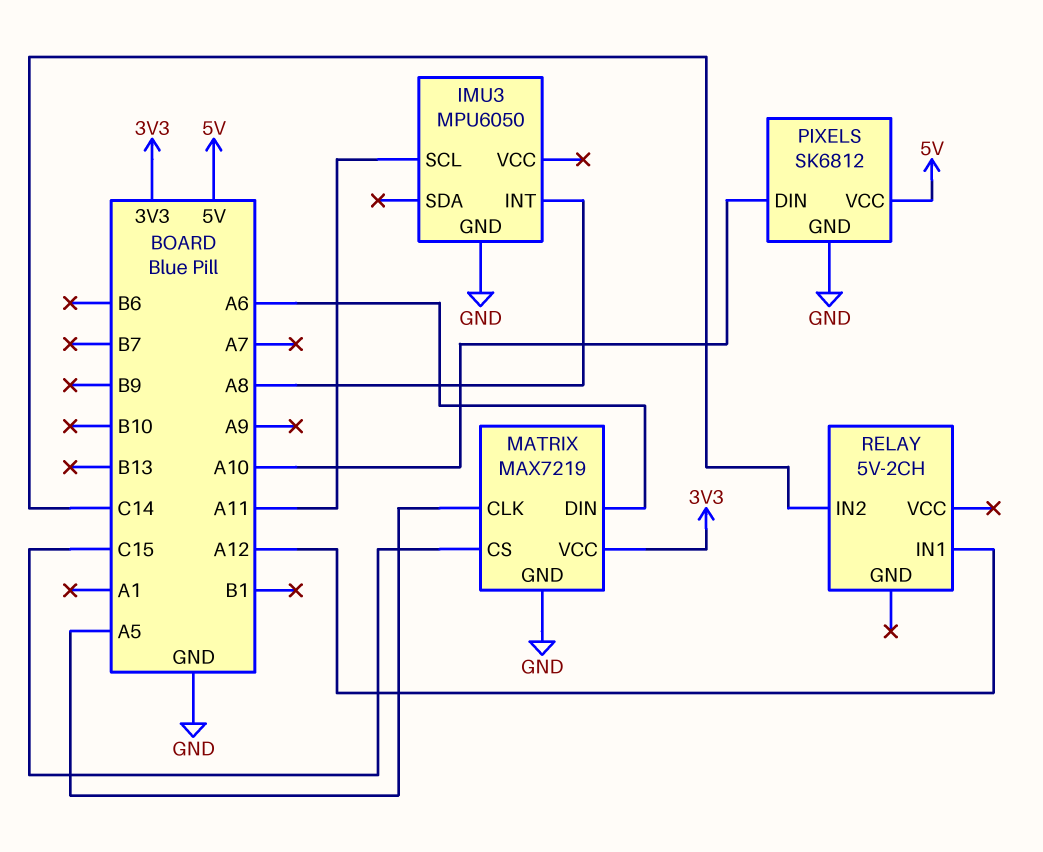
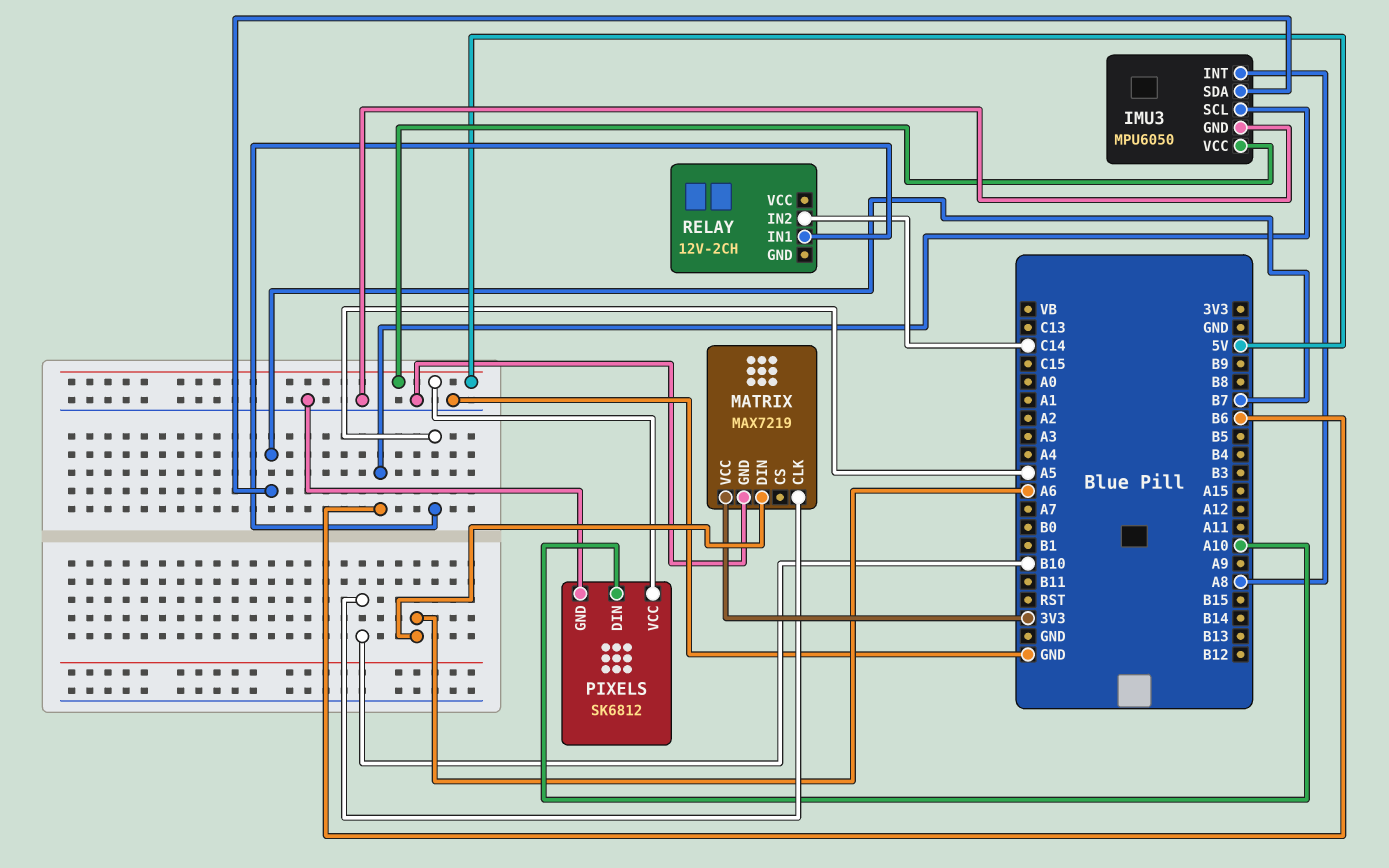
IMU3 pin SCL: A11 -> B6
IMU3 pin SDA: none -> B7
IMU3 pin VCC: none -> 5V
MATRIX pin CLK: A5 -> B10
MATRIX pin CS: C15 -> none
RELAY: 5V-2CH -> 12V-2CH
RELAY pin IN1: A12 -> A5

